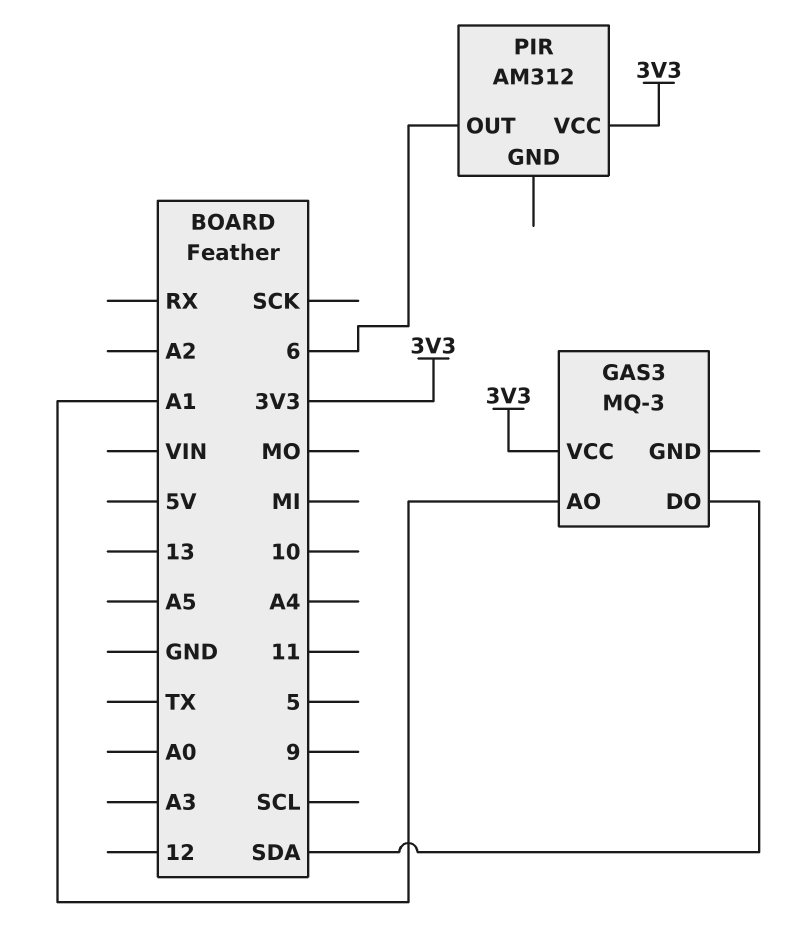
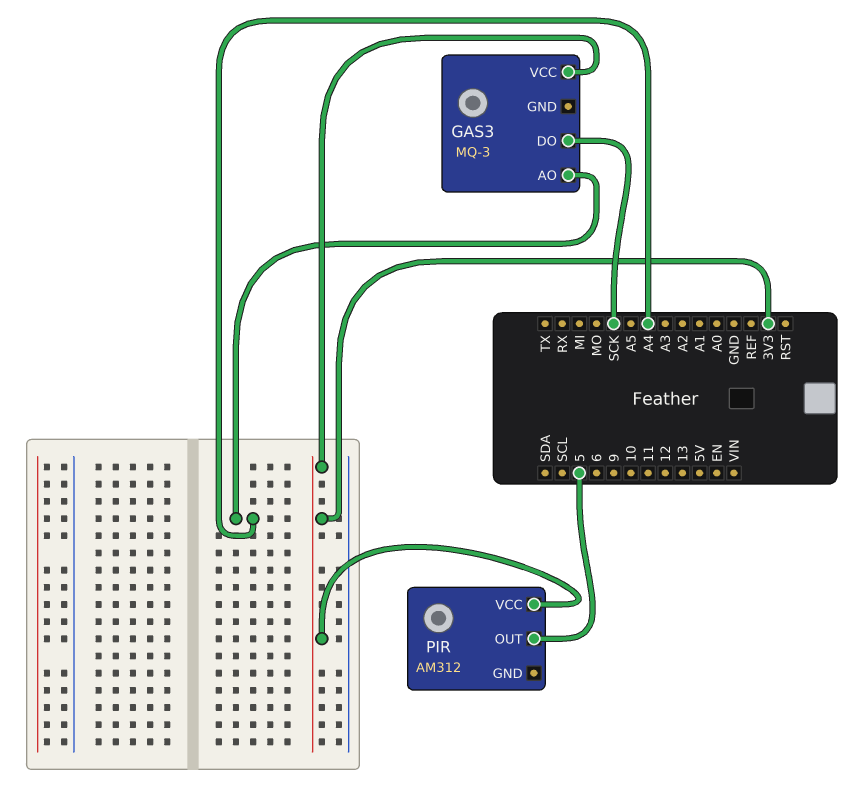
GAS3 pin AO: A1 -> A4
GAS3 pin DO: SDA -> SCK
PIR pin OUT: 6 -> 5

